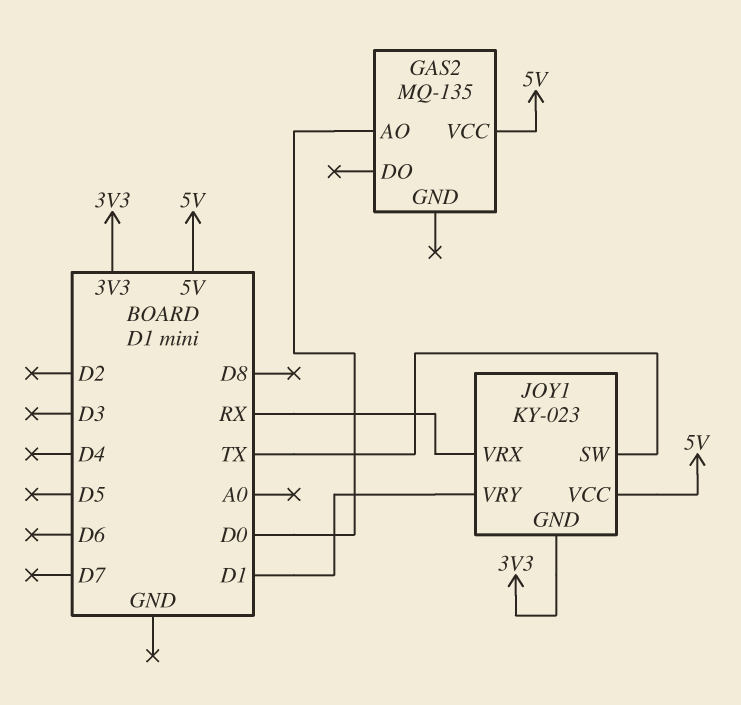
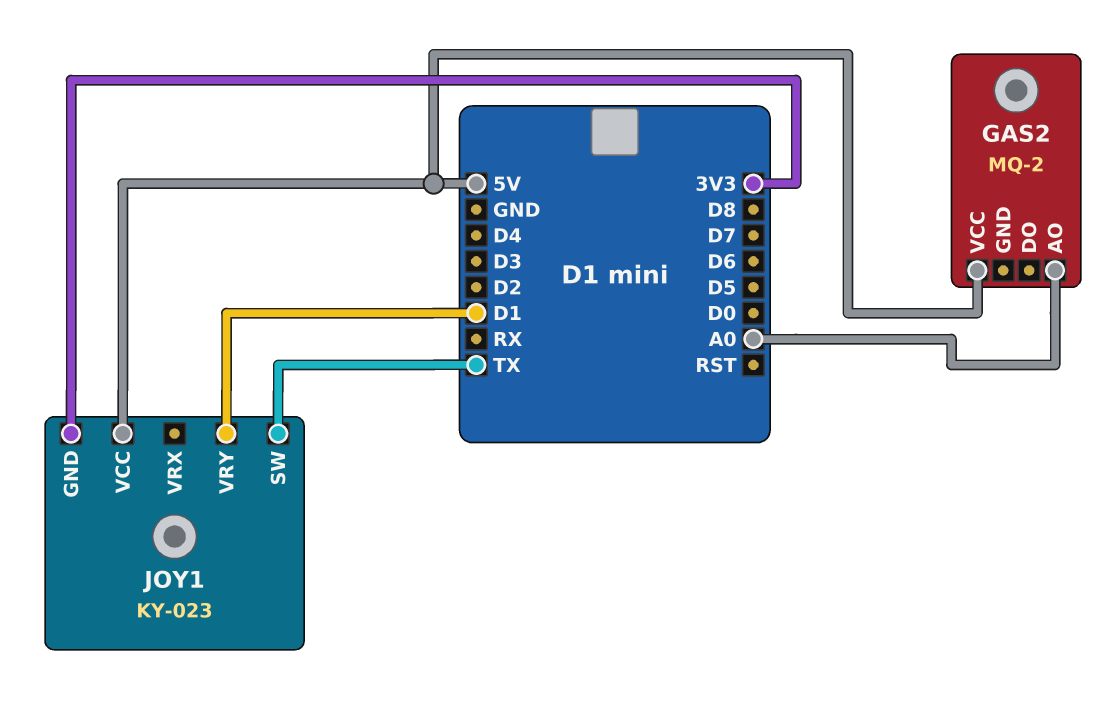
GAS2: MQ-135 -> MQ-2
GAS2 pin AO: D0 -> A0
JOY1 pin VRX: RX -> none

